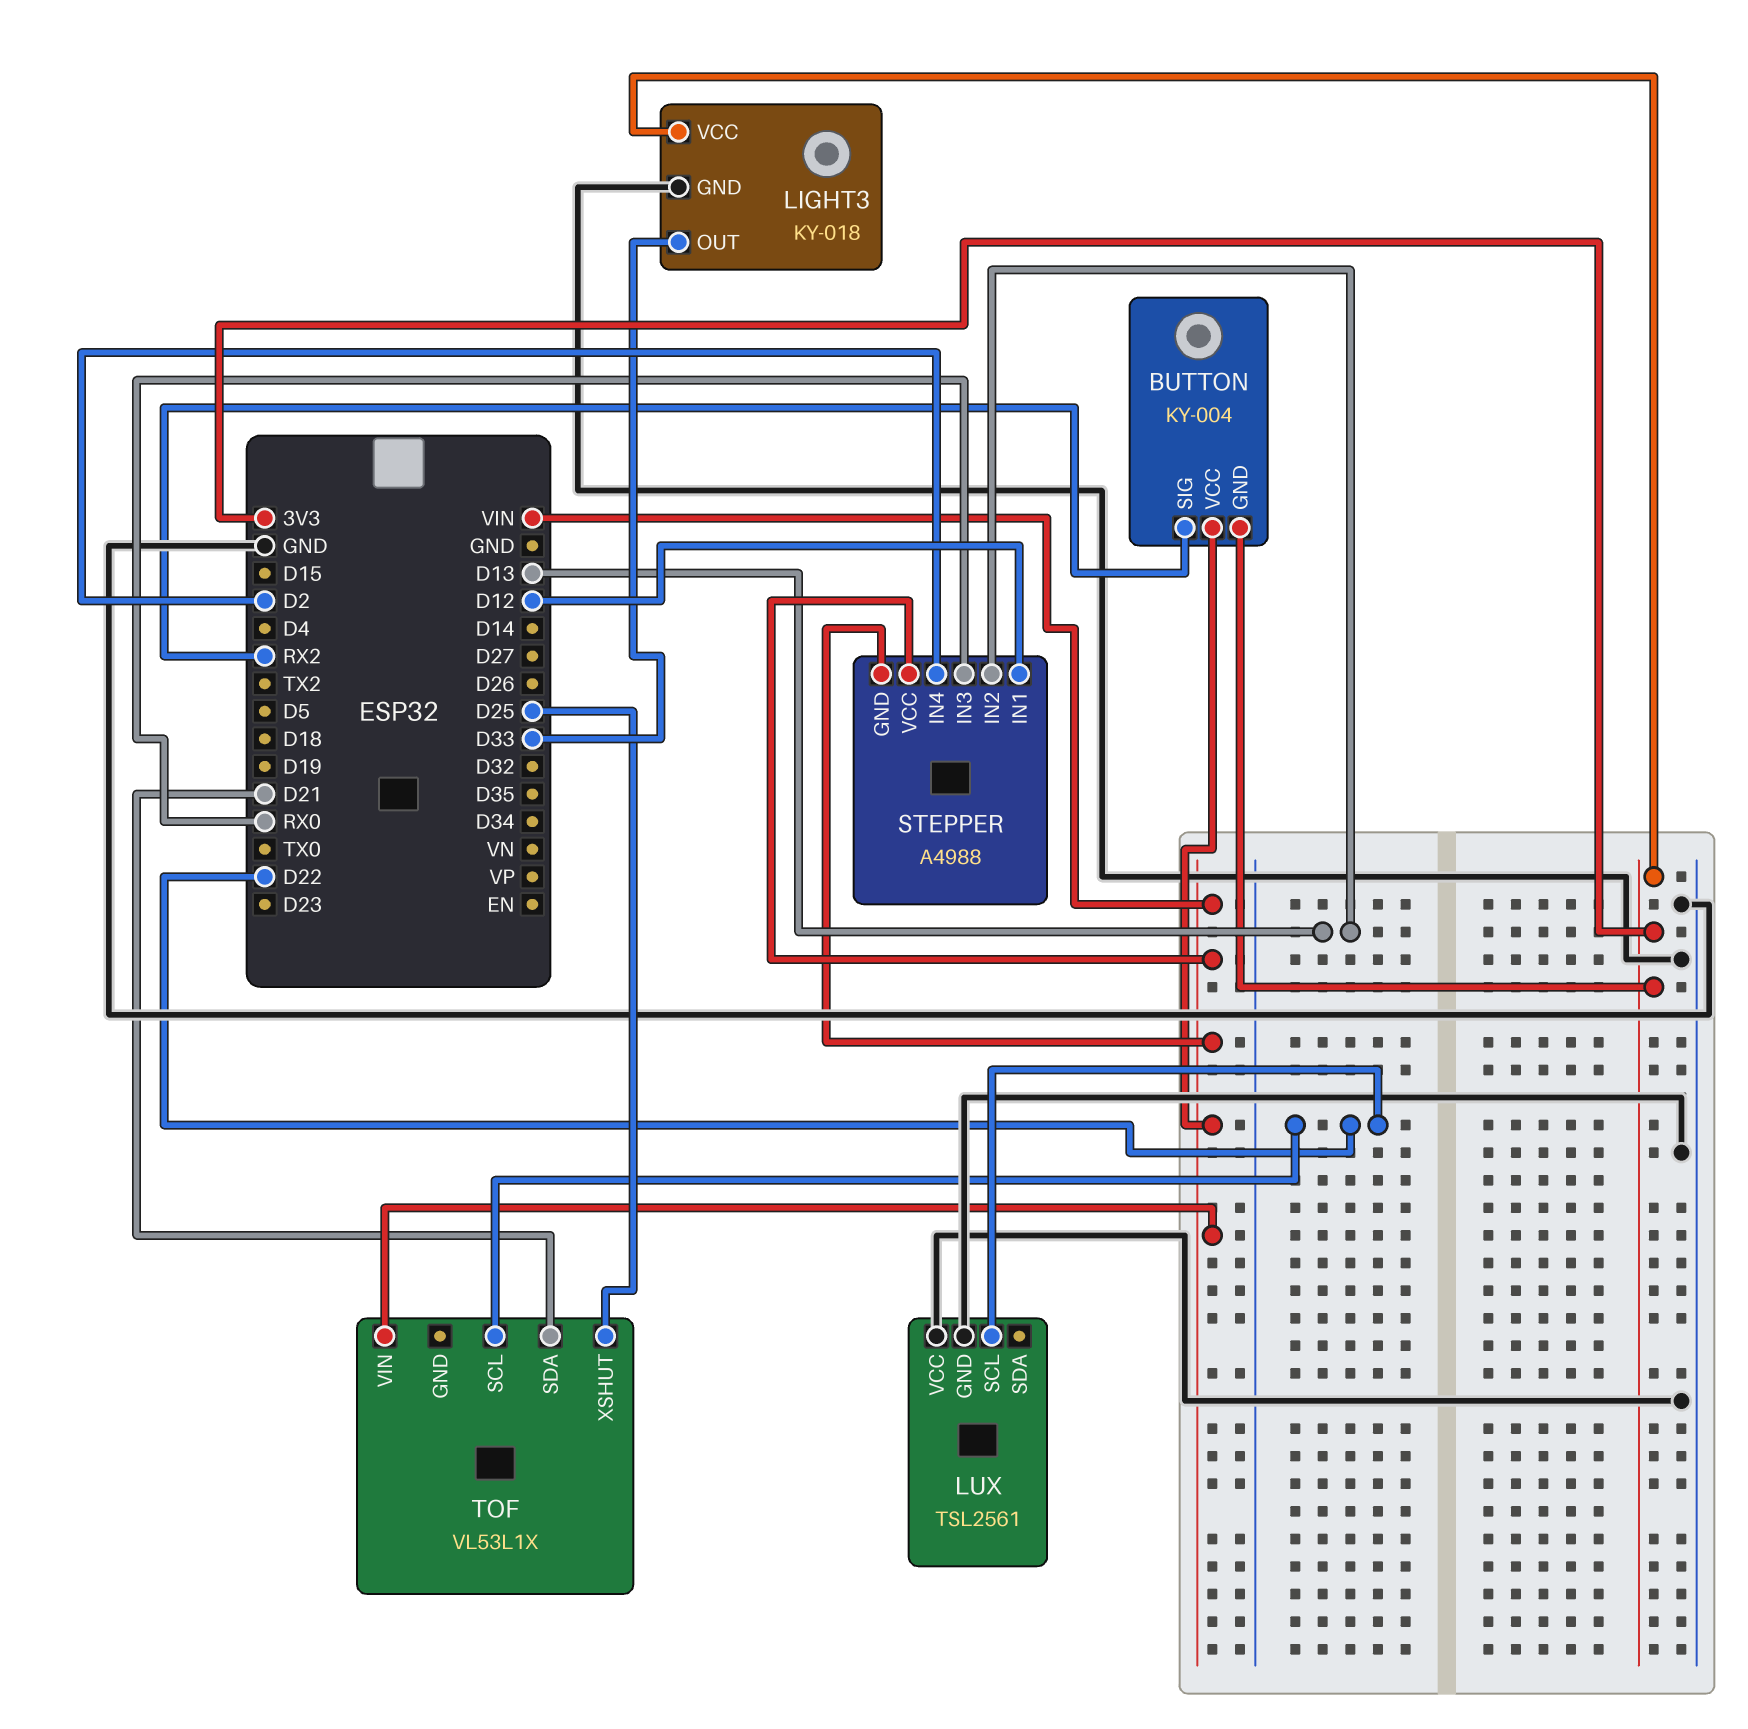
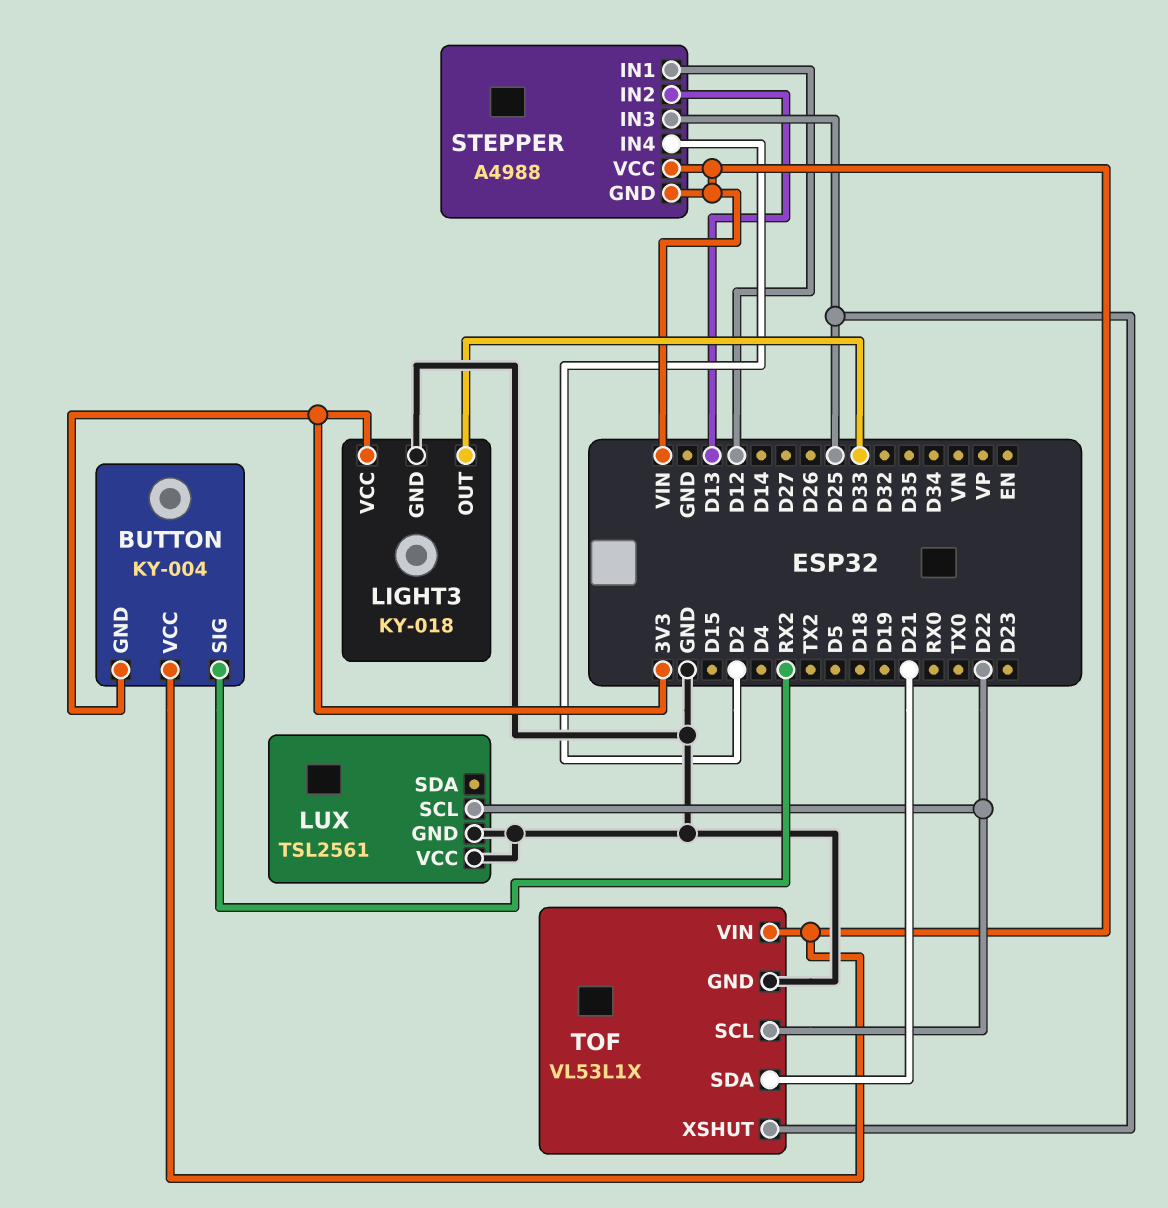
STEPPER pin IN3: RX0 -> D25
TOF pin GND: none -> GND

